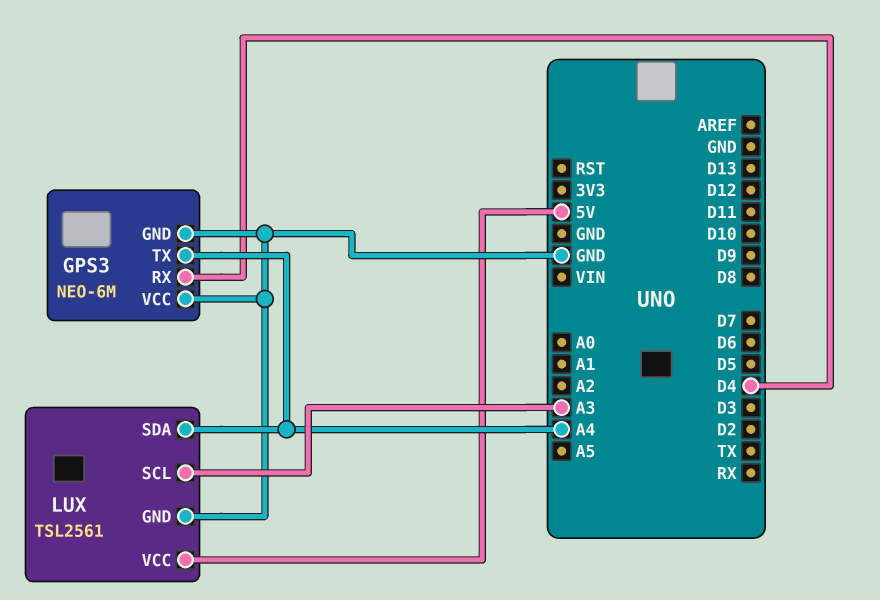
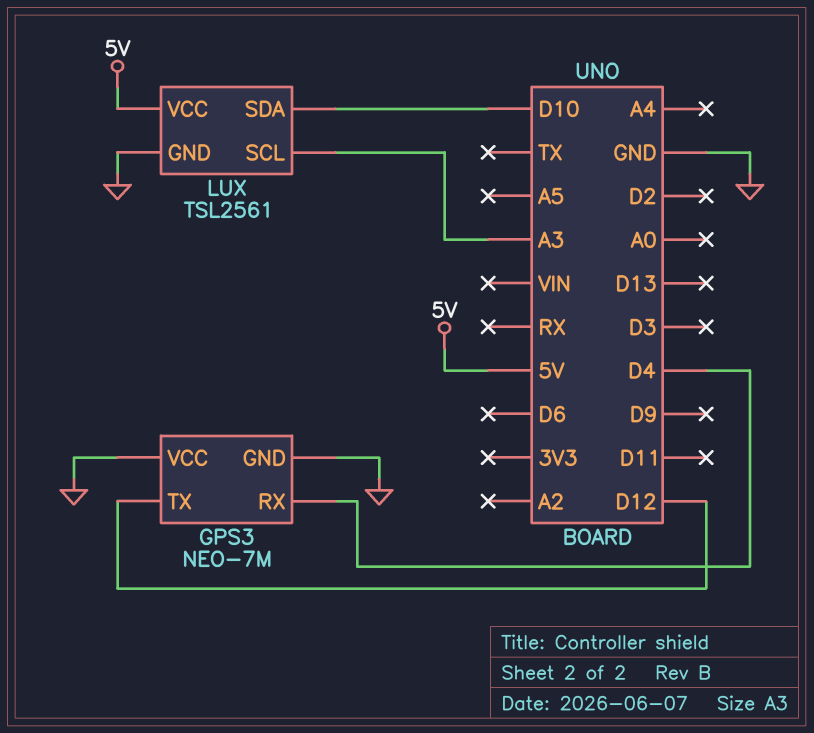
GPS3: NEO-6M -> NEO-7M
GPS3 pin TX: A4 -> D12
LUX pin SDA: A4 -> D10

